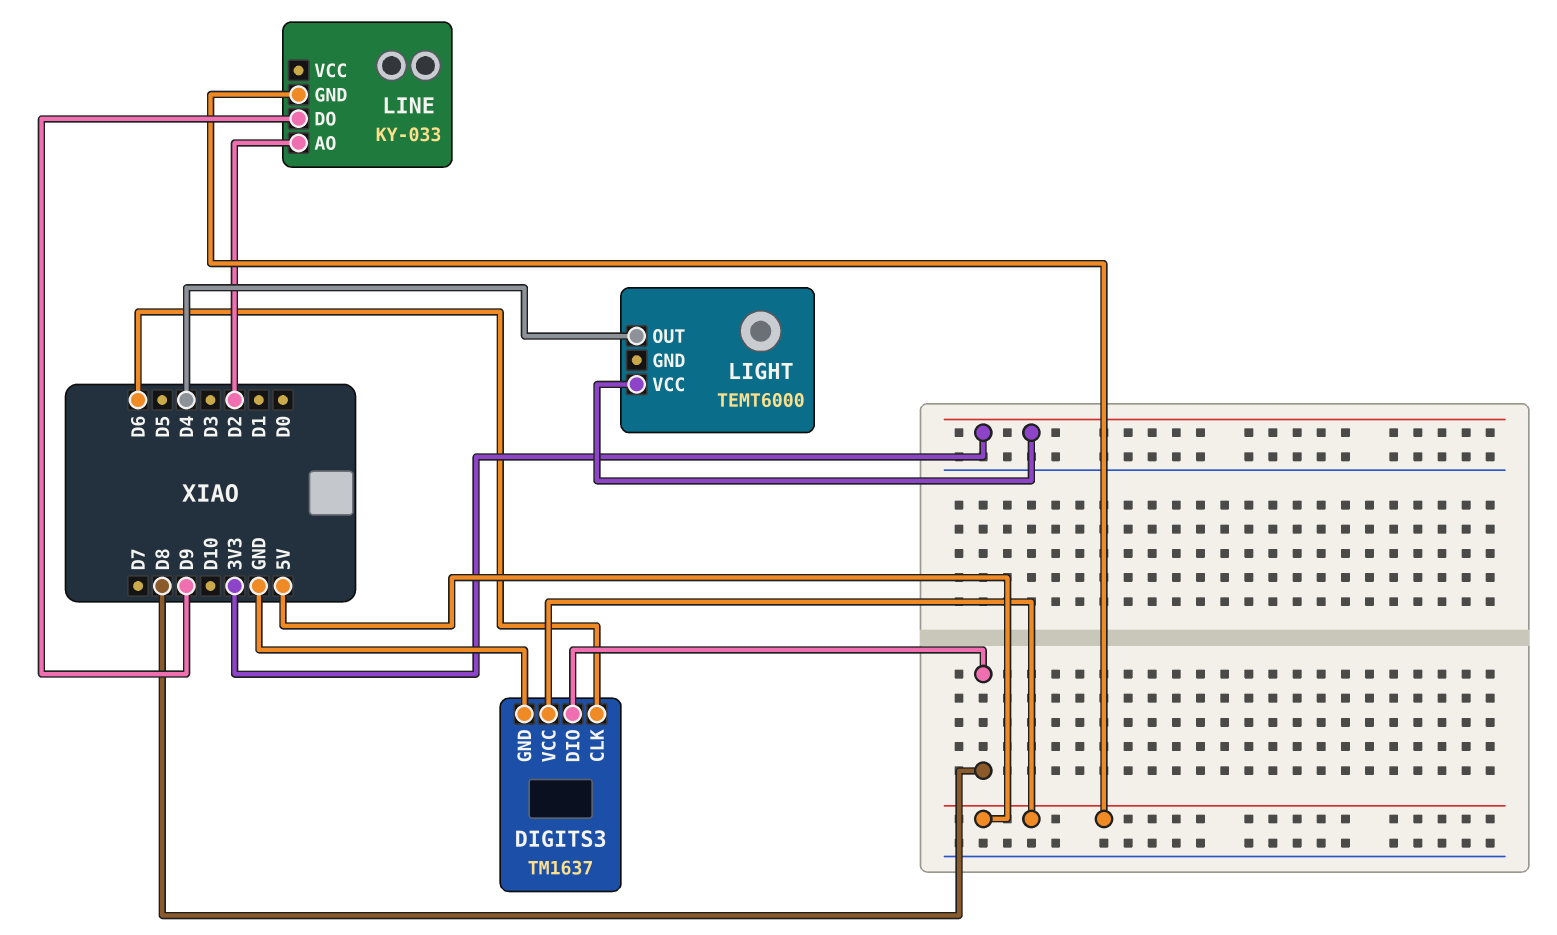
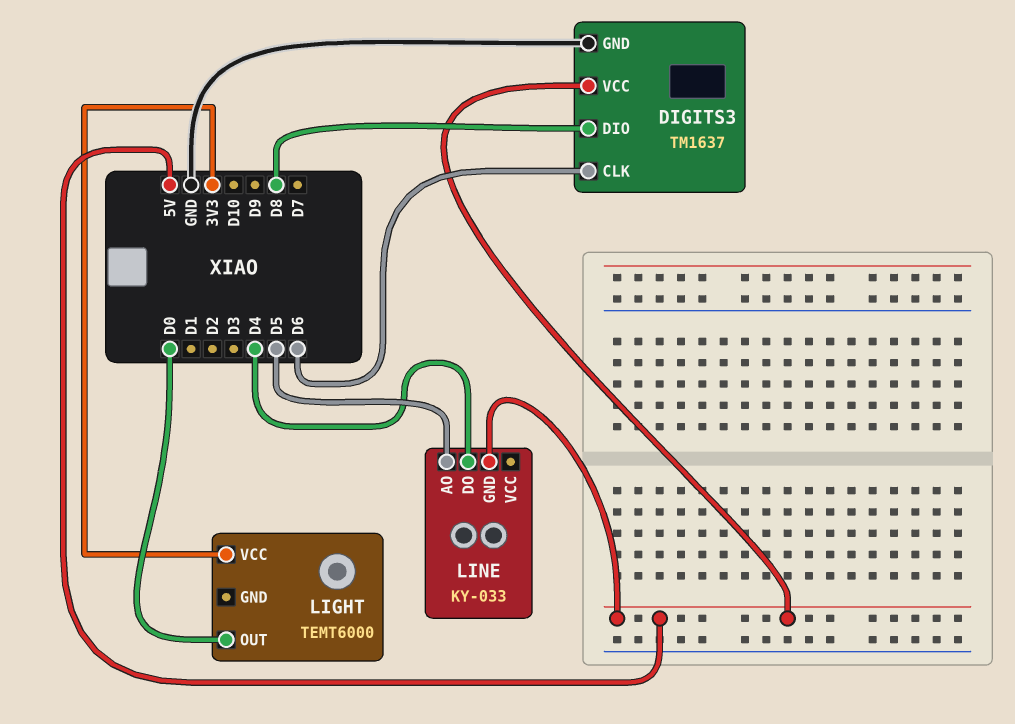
LIGHT pin OUT: D4 -> D0
LINE pin AO: D2 -> D5
LINE pin DO: D9 -> D4

